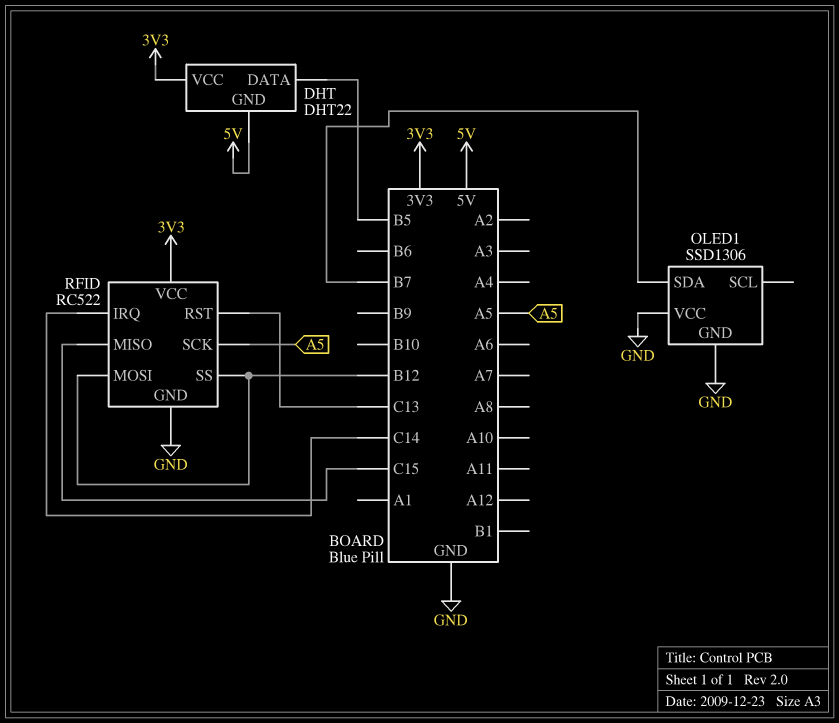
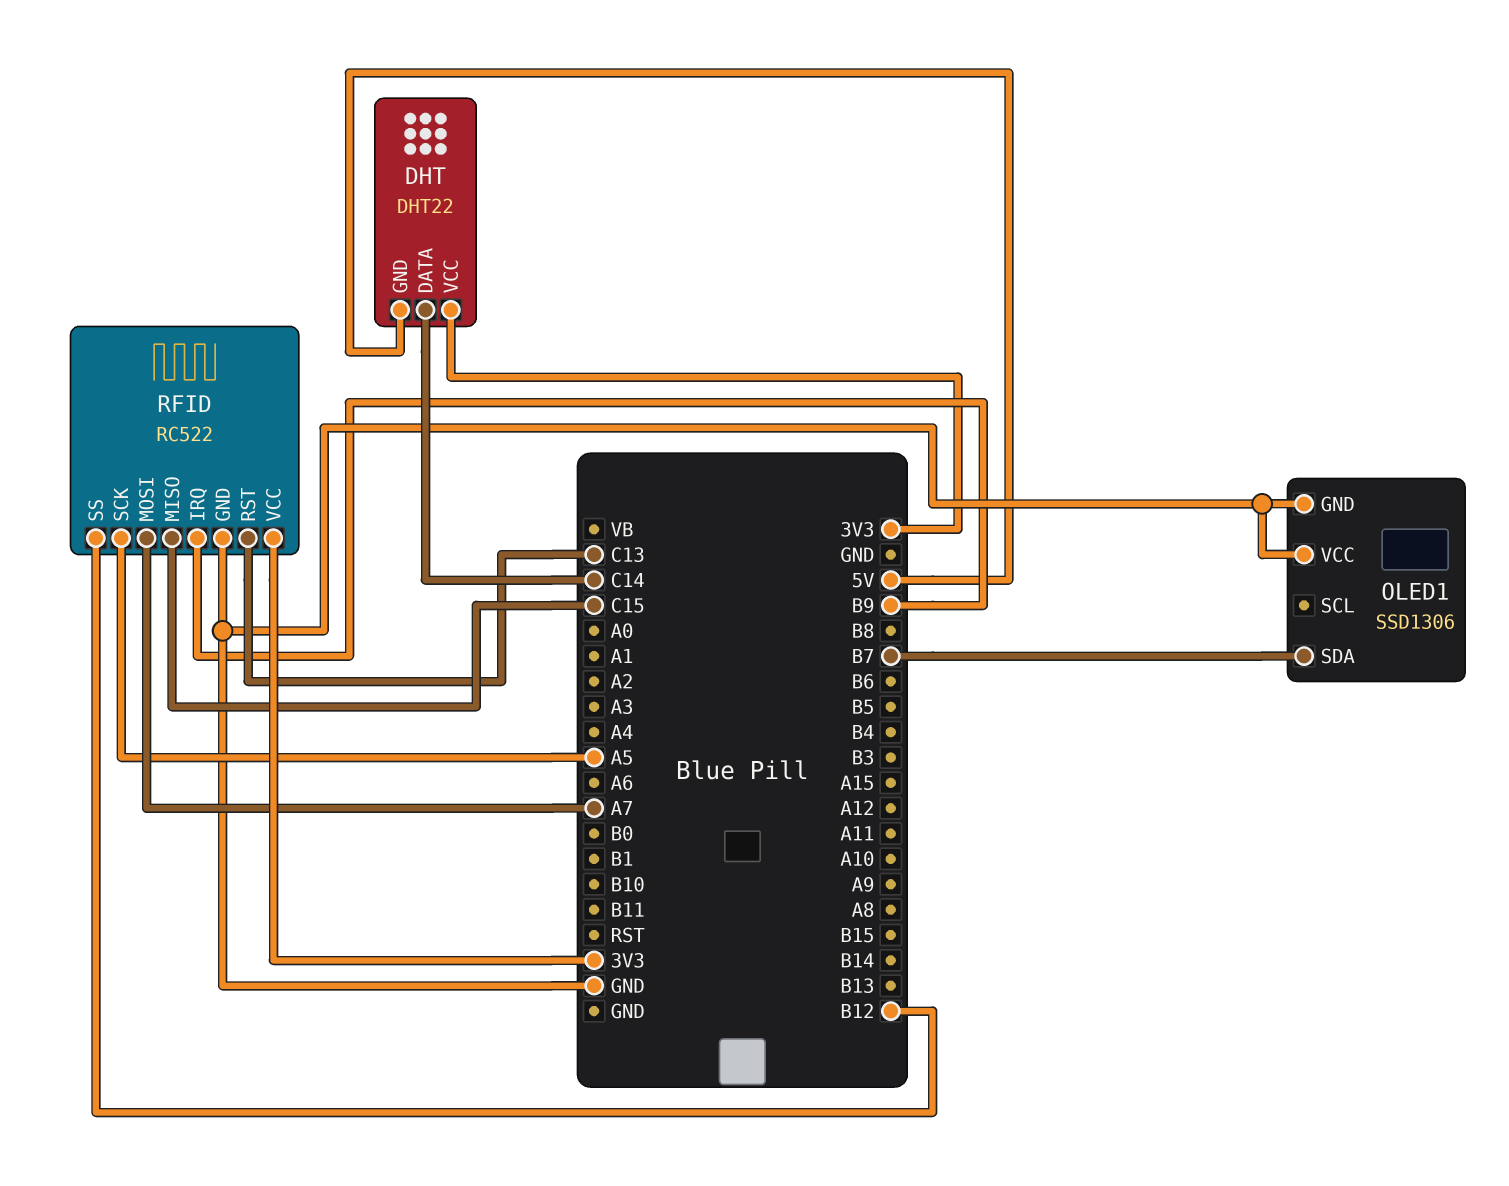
DHT pin DATA: B5 -> C14
RFID pin IRQ: C14 -> B9
RFID pin MOSI: B12 -> A7

